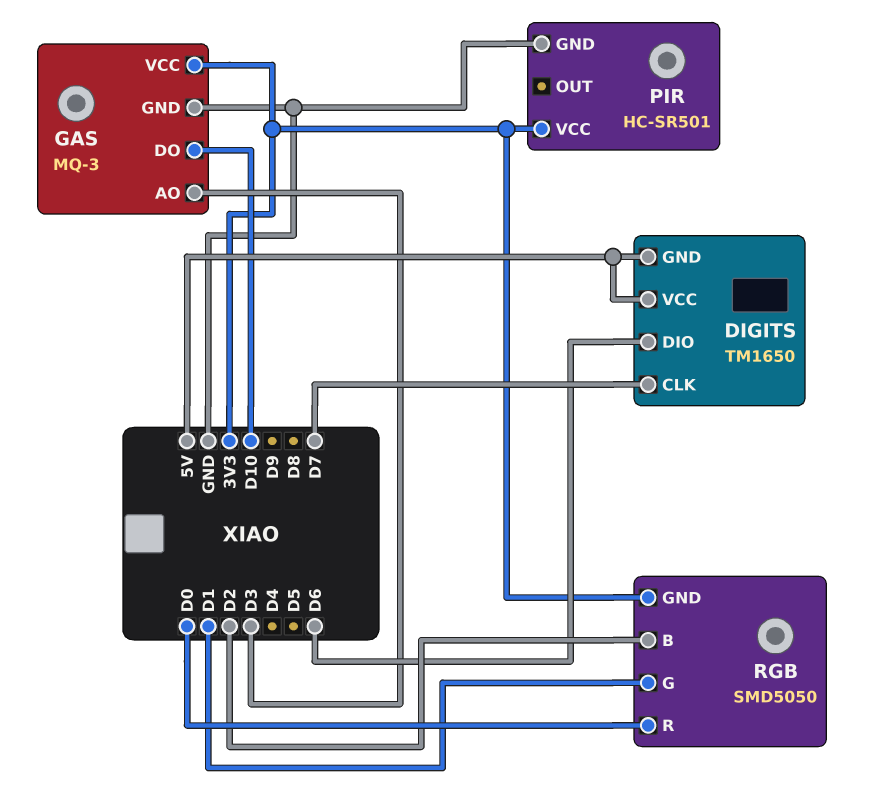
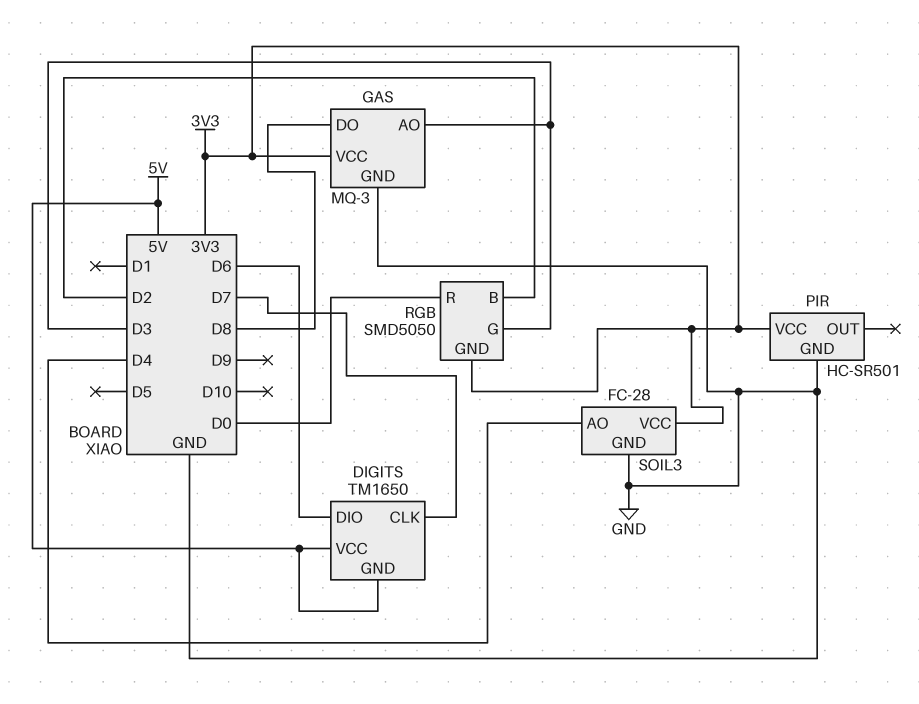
GAS pin DO: D10 -> D8
RGB pin G: D1 -> D3
SOIL3: none -> FC-28
SOIL3 pin AO: none -> D4
SOIL3 pin GND: none -> GND
SOIL3 pin VCC: none -> 3V3

